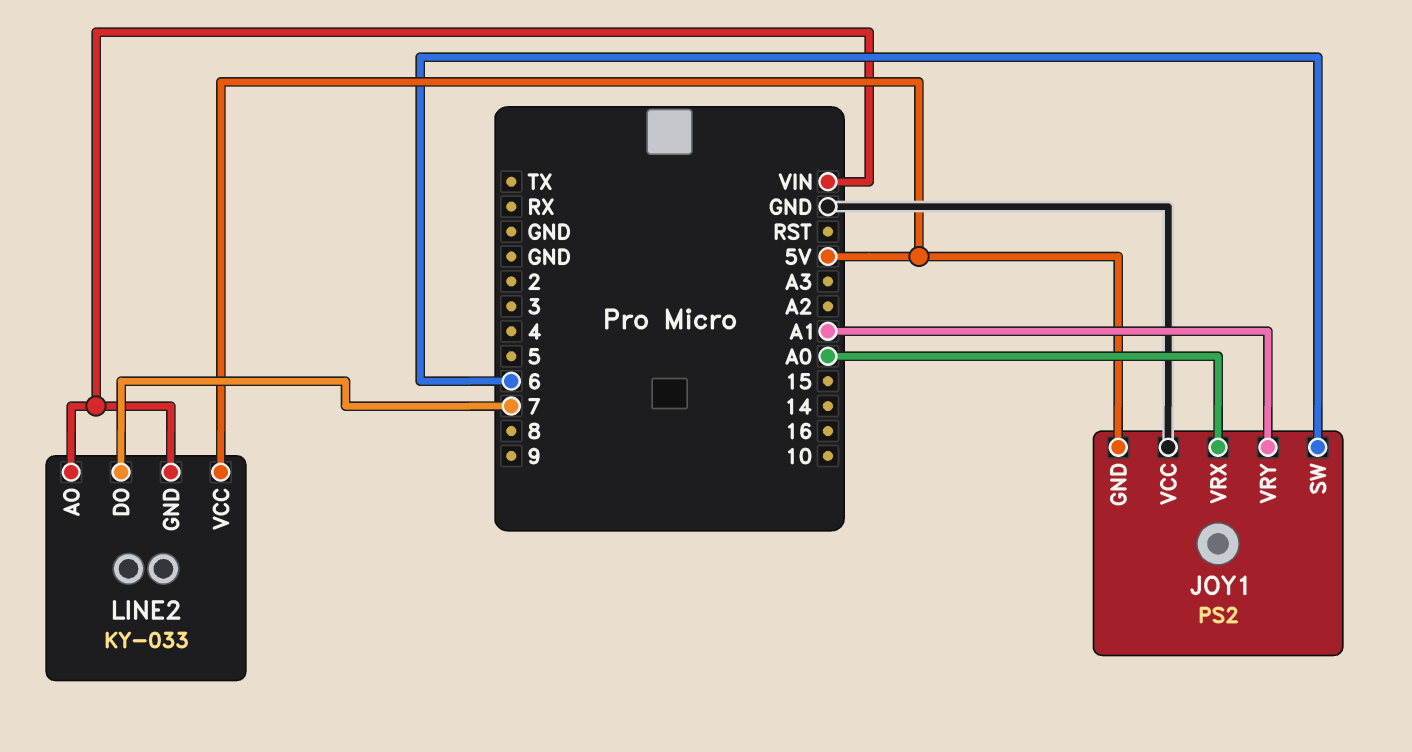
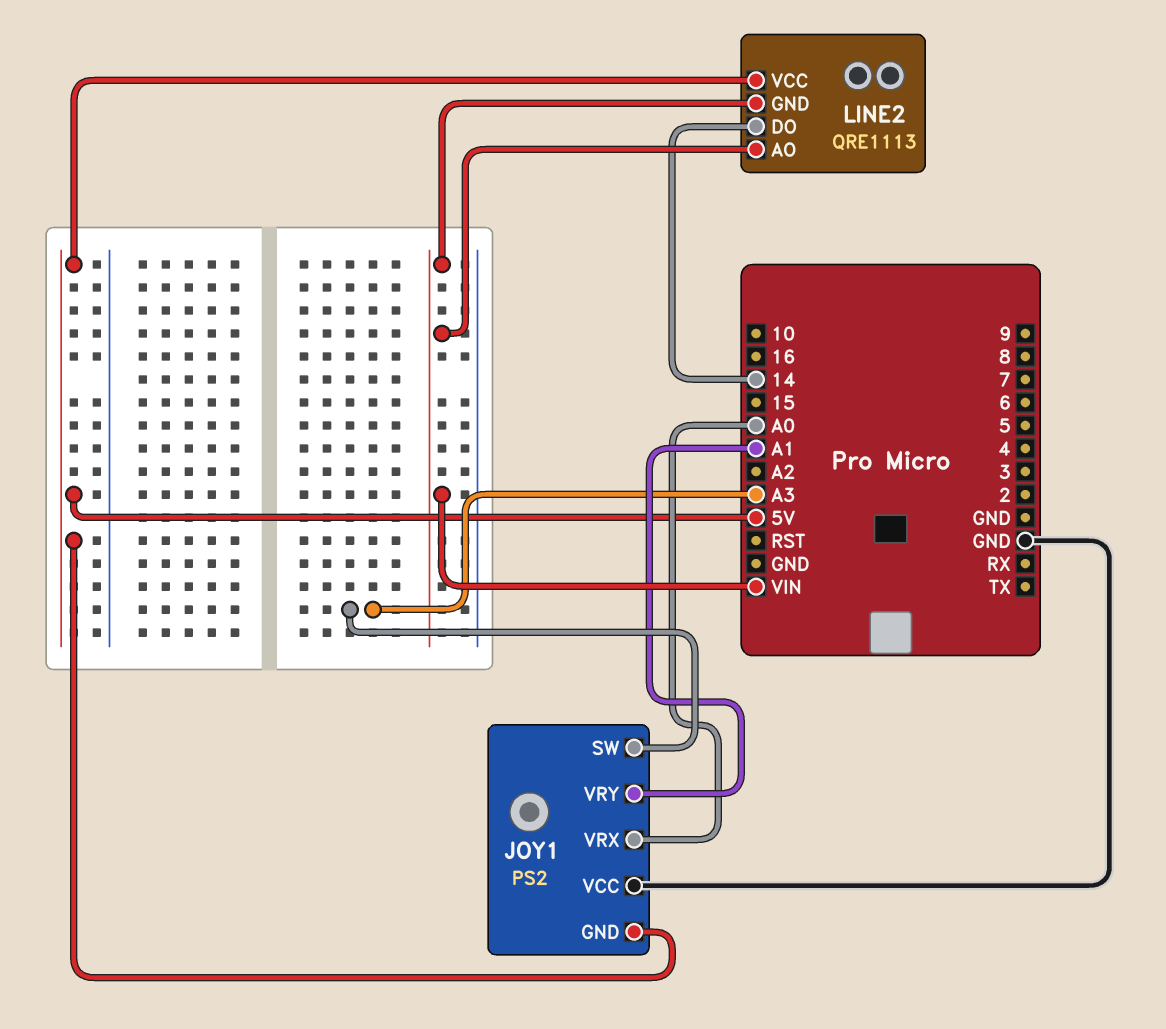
JOY1 pin SW: 6 -> A3
LINE2: KY-033 -> QRE1113
LINE2 pin DO: 7 -> 14

